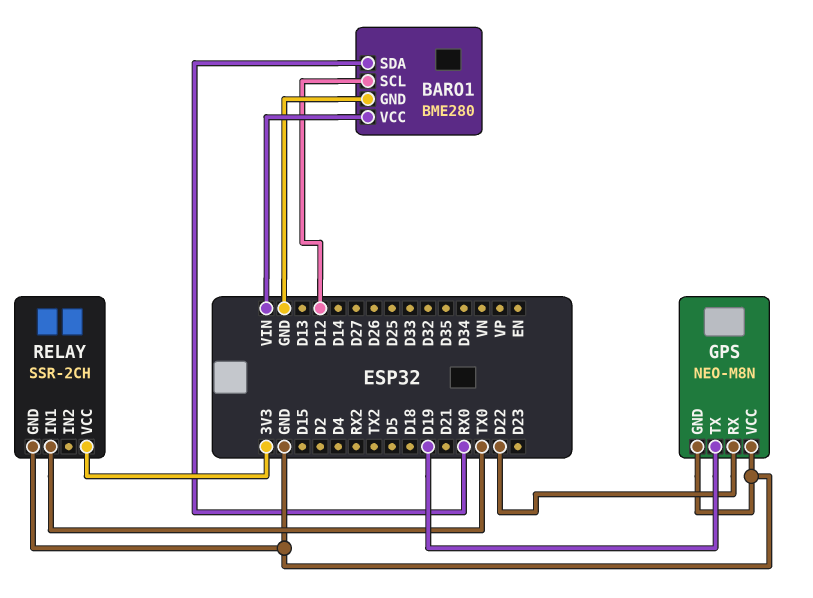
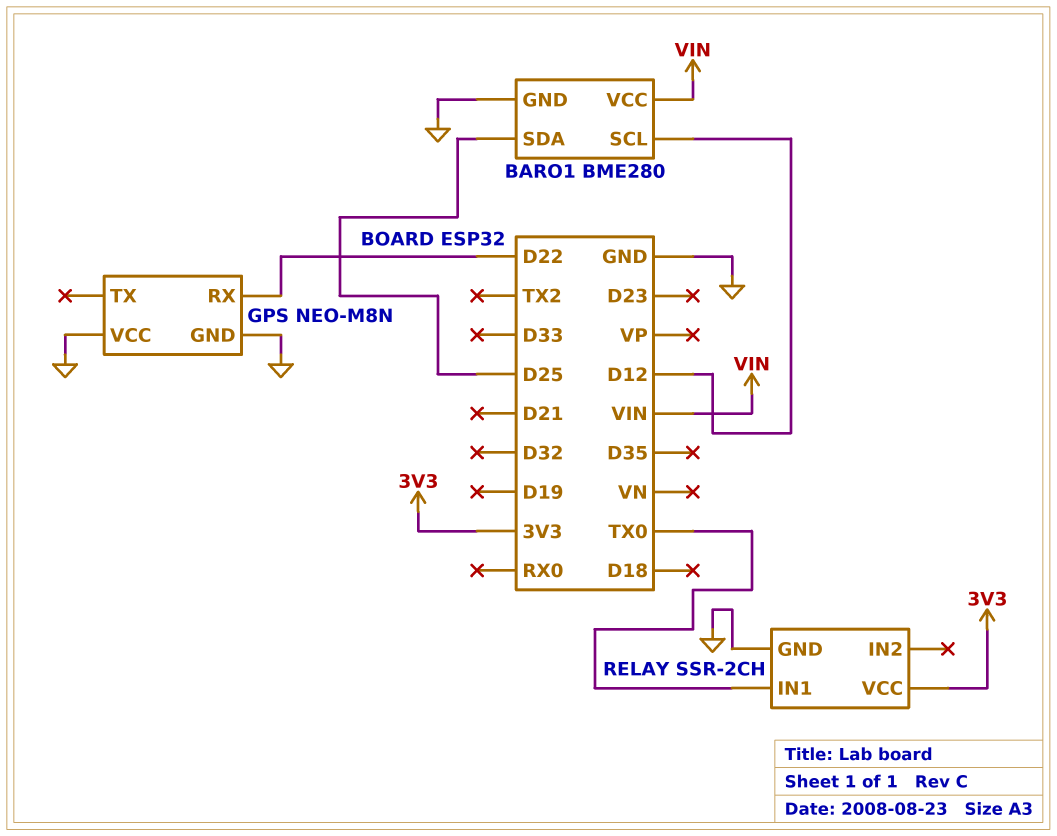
BARO1 pin SDA: RX0 -> D25
GPS pin TX: D19 -> none

